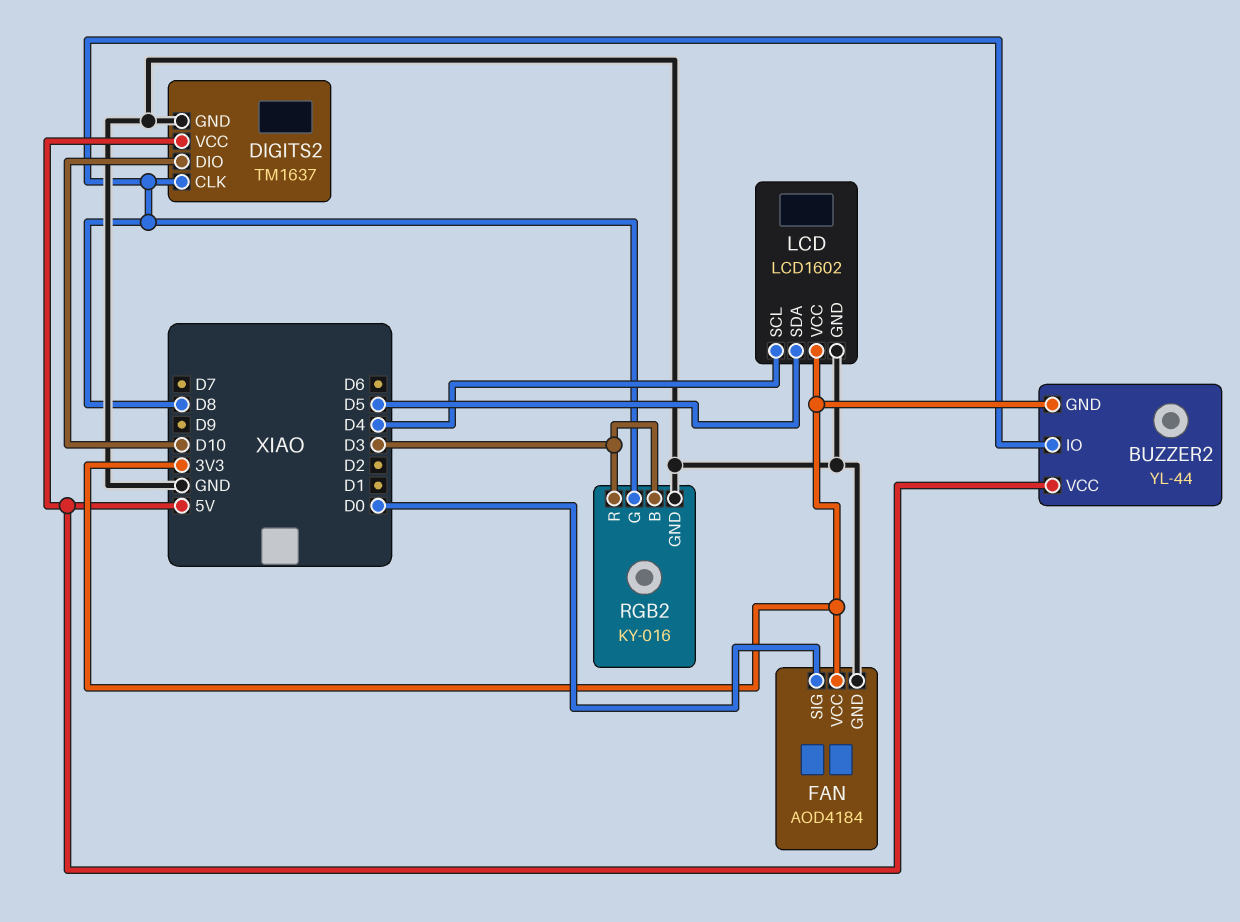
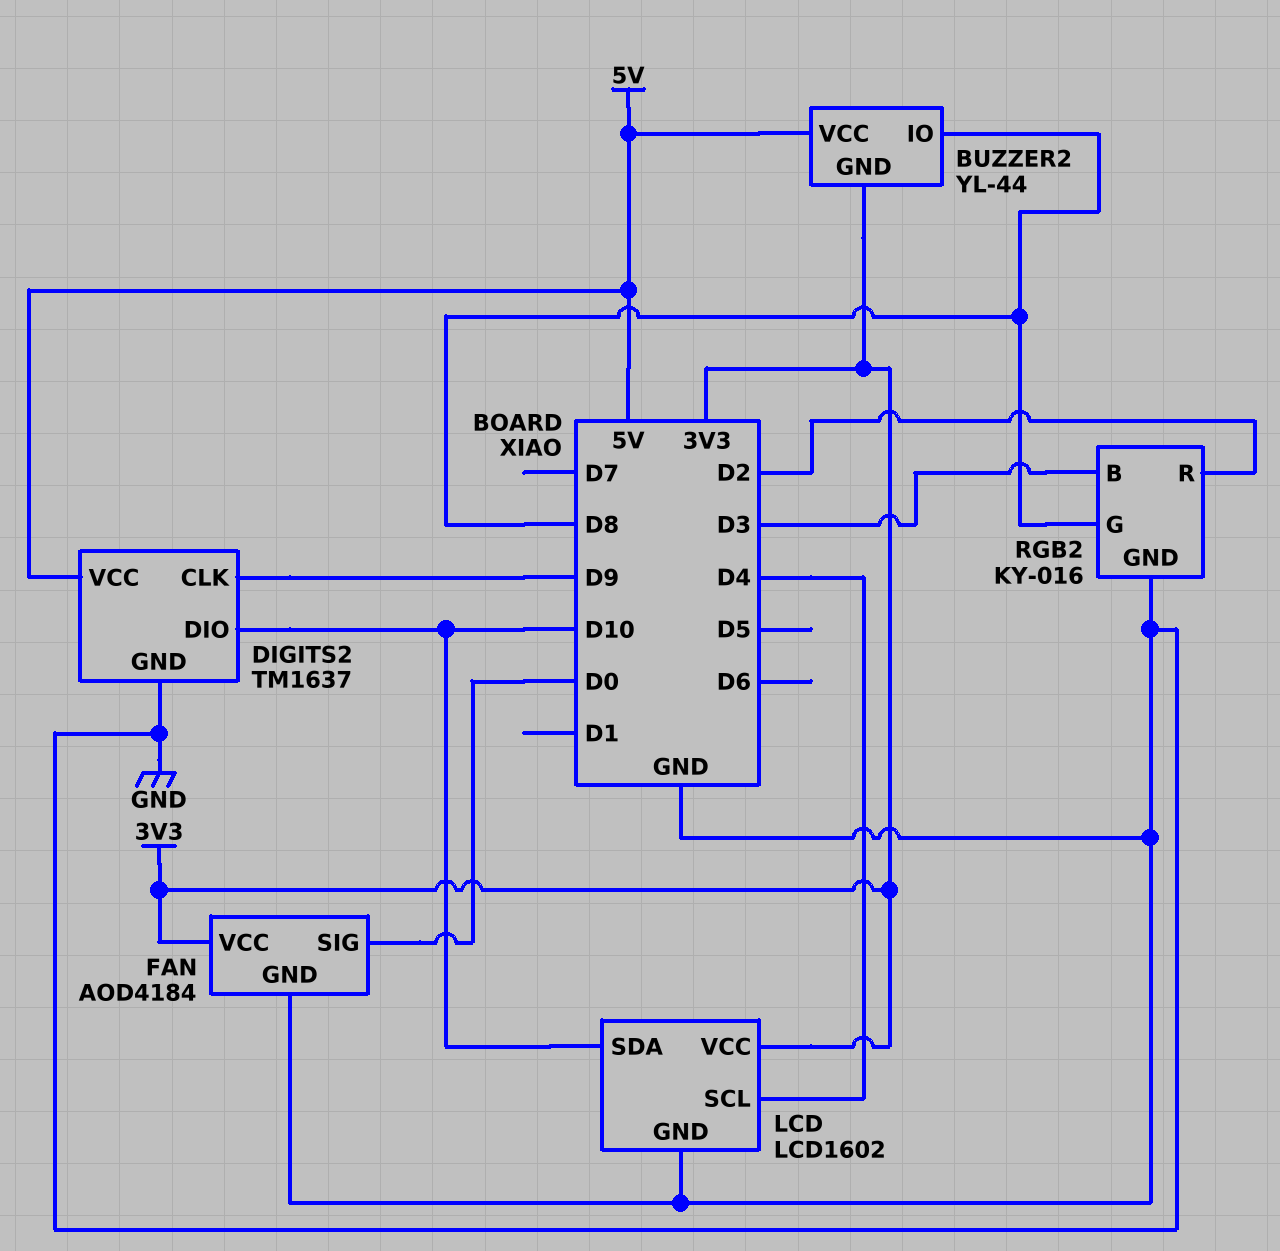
DIGITS2 pin CLK: D8 -> D9
LCD pin SDA: D5 -> D10
RGB2 pin R: D3 -> D2

